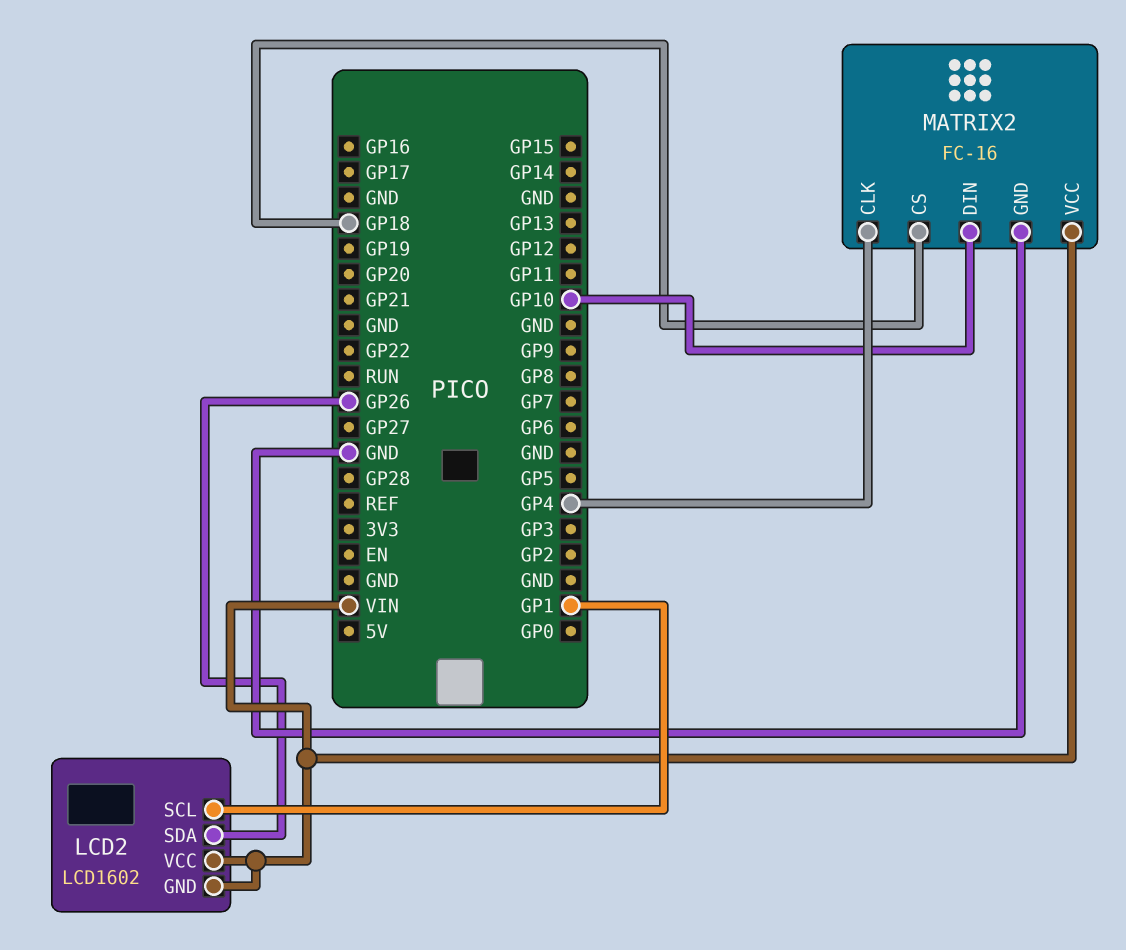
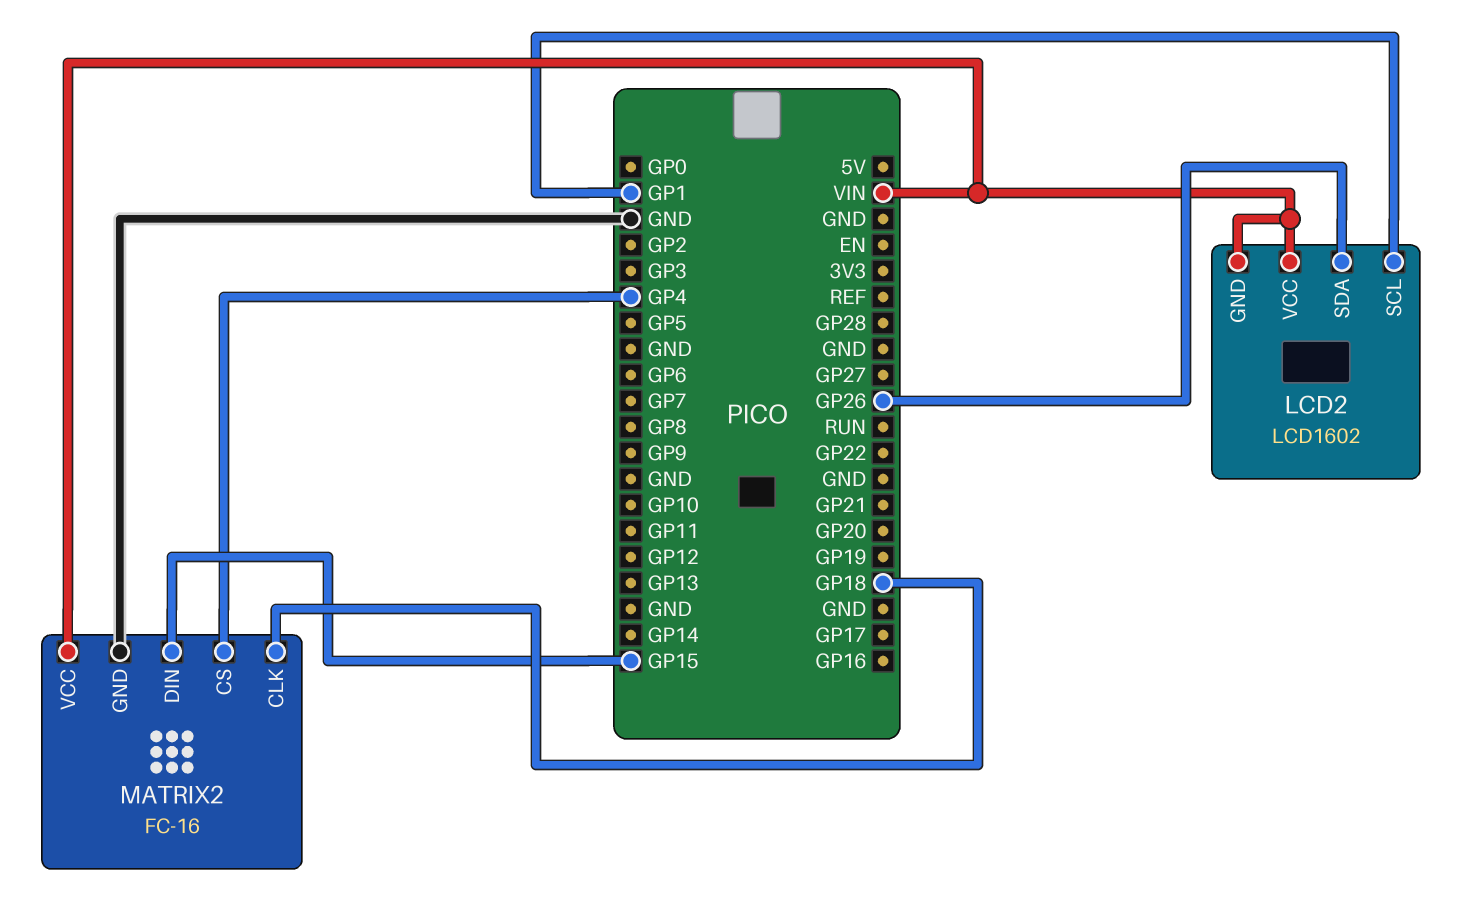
MATRIX2 pin CLK: GP4 -> GP18
MATRIX2 pin CS: GP18 -> GP4
MATRIX2 pin DIN: GP10 -> GP15

